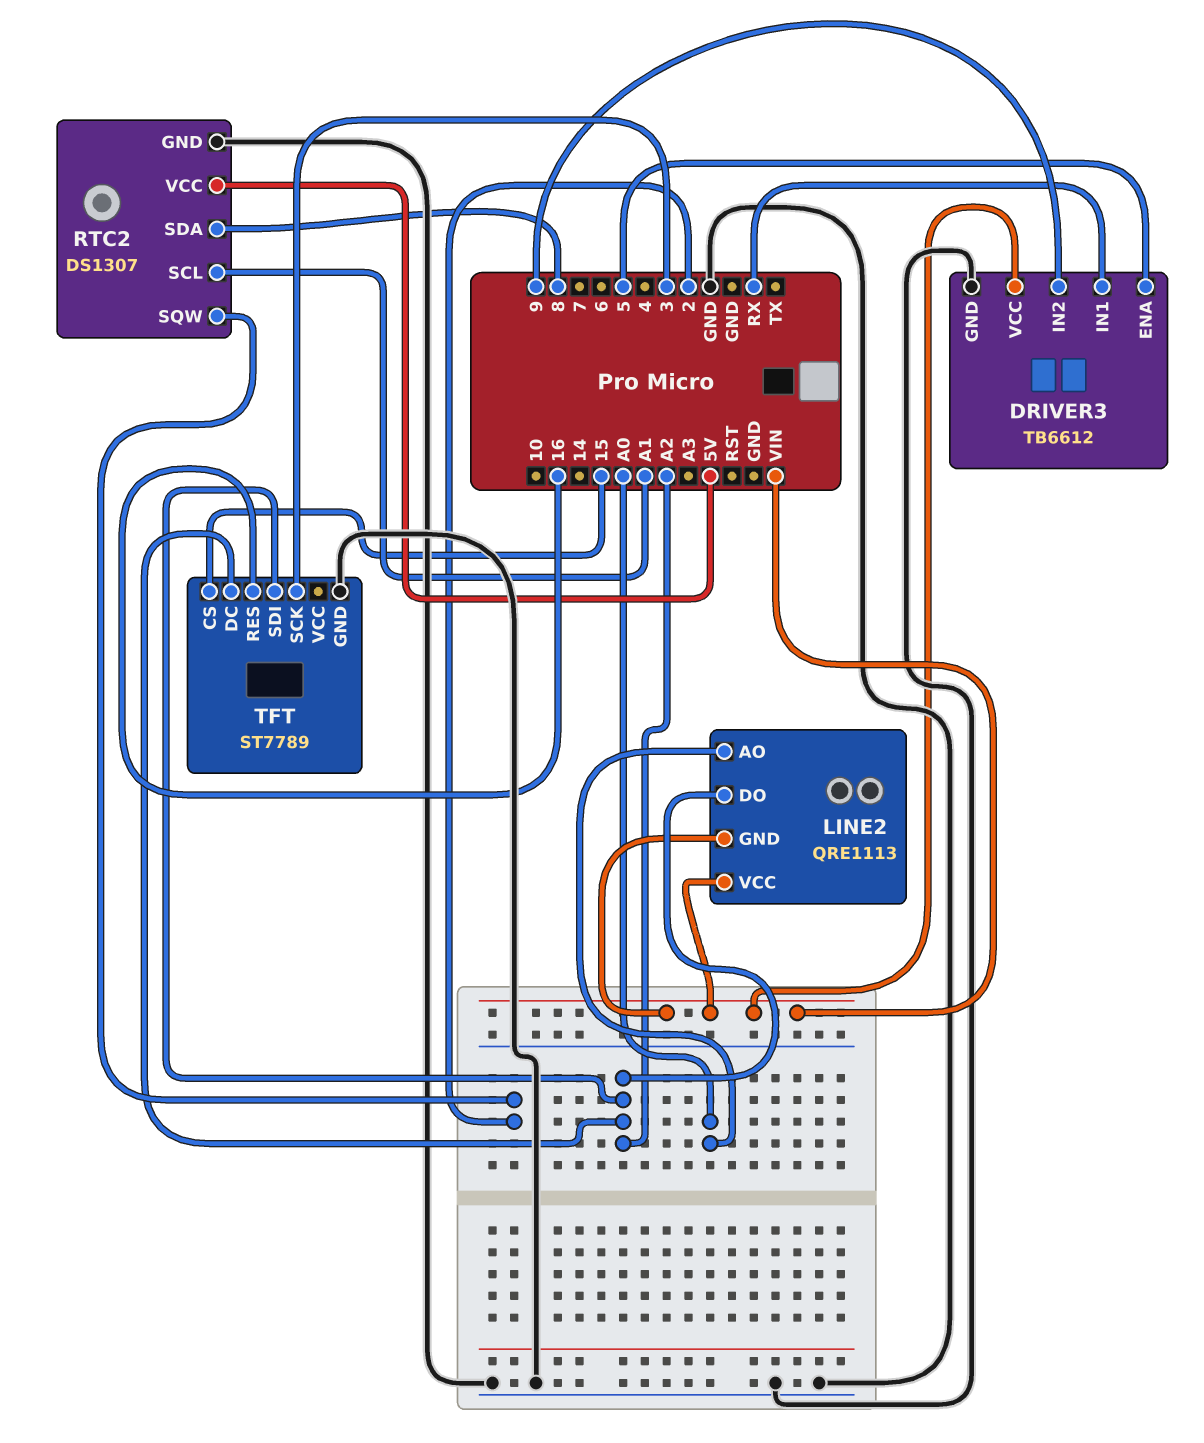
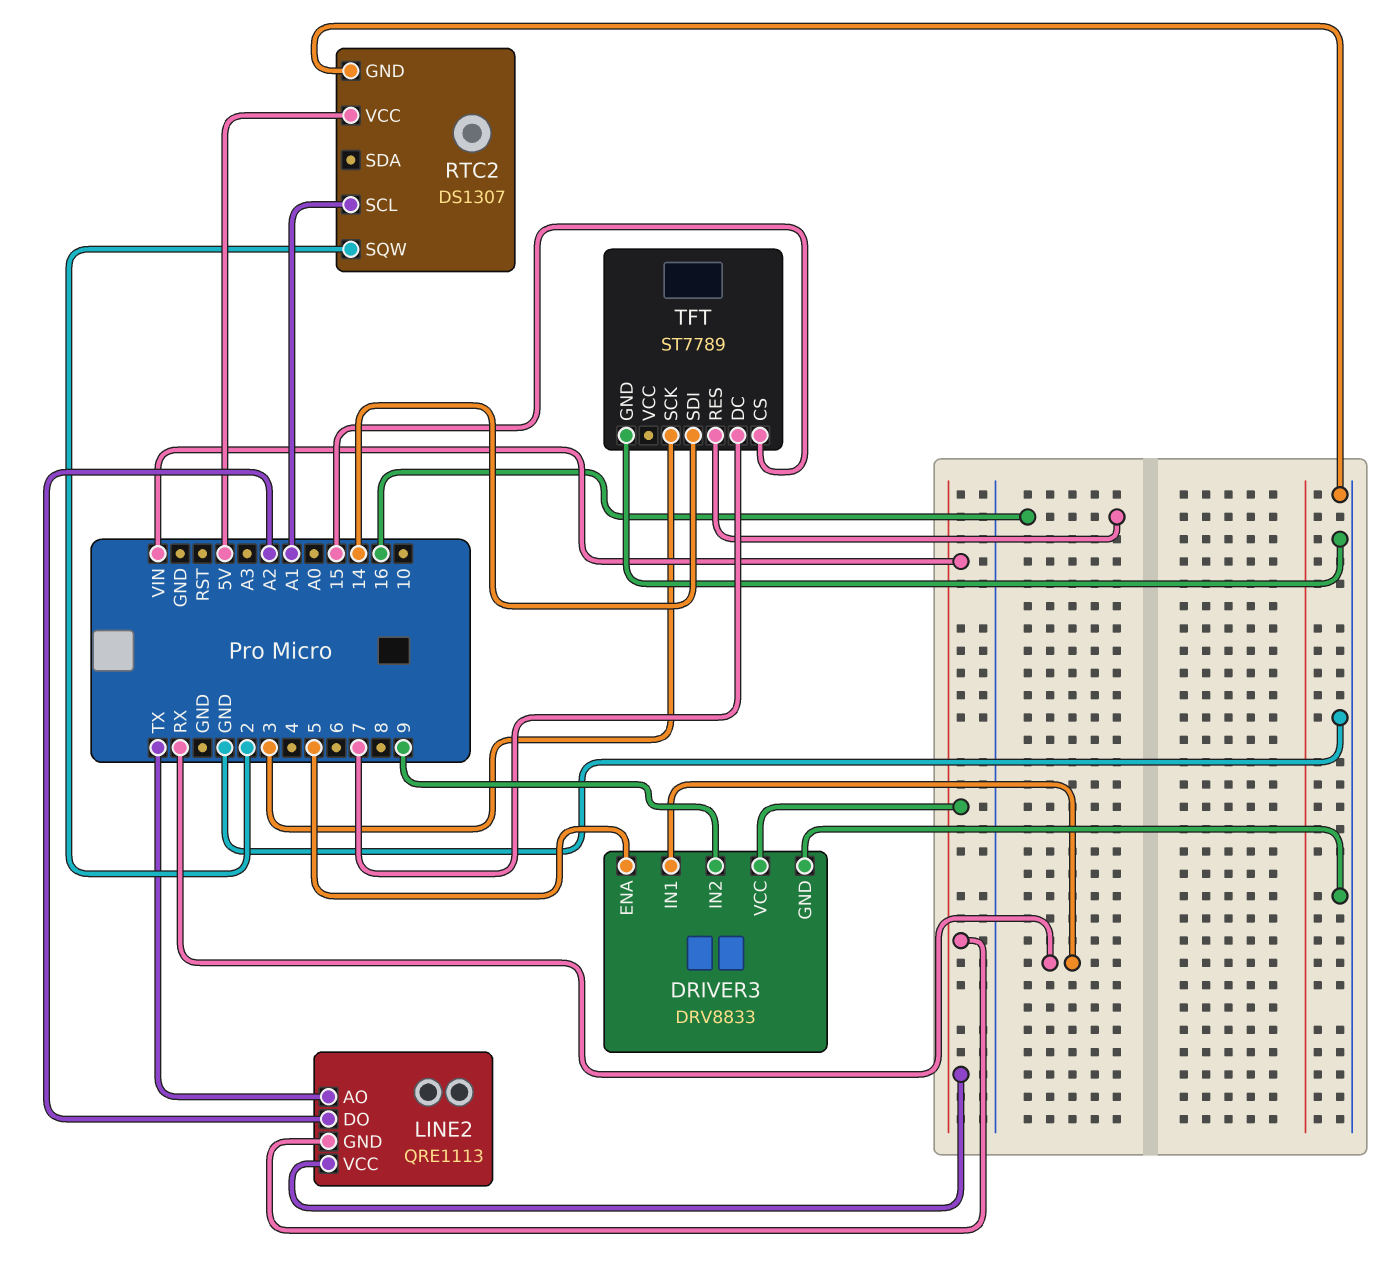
DRIVER3: TB6612 -> DRV8833
LINE2 pin AO: A0 -> TX
RTC2 pin SDA: 8 -> none
TFT pin DC: A2 -> 7
TFT pin SDI: A2 -> 14

